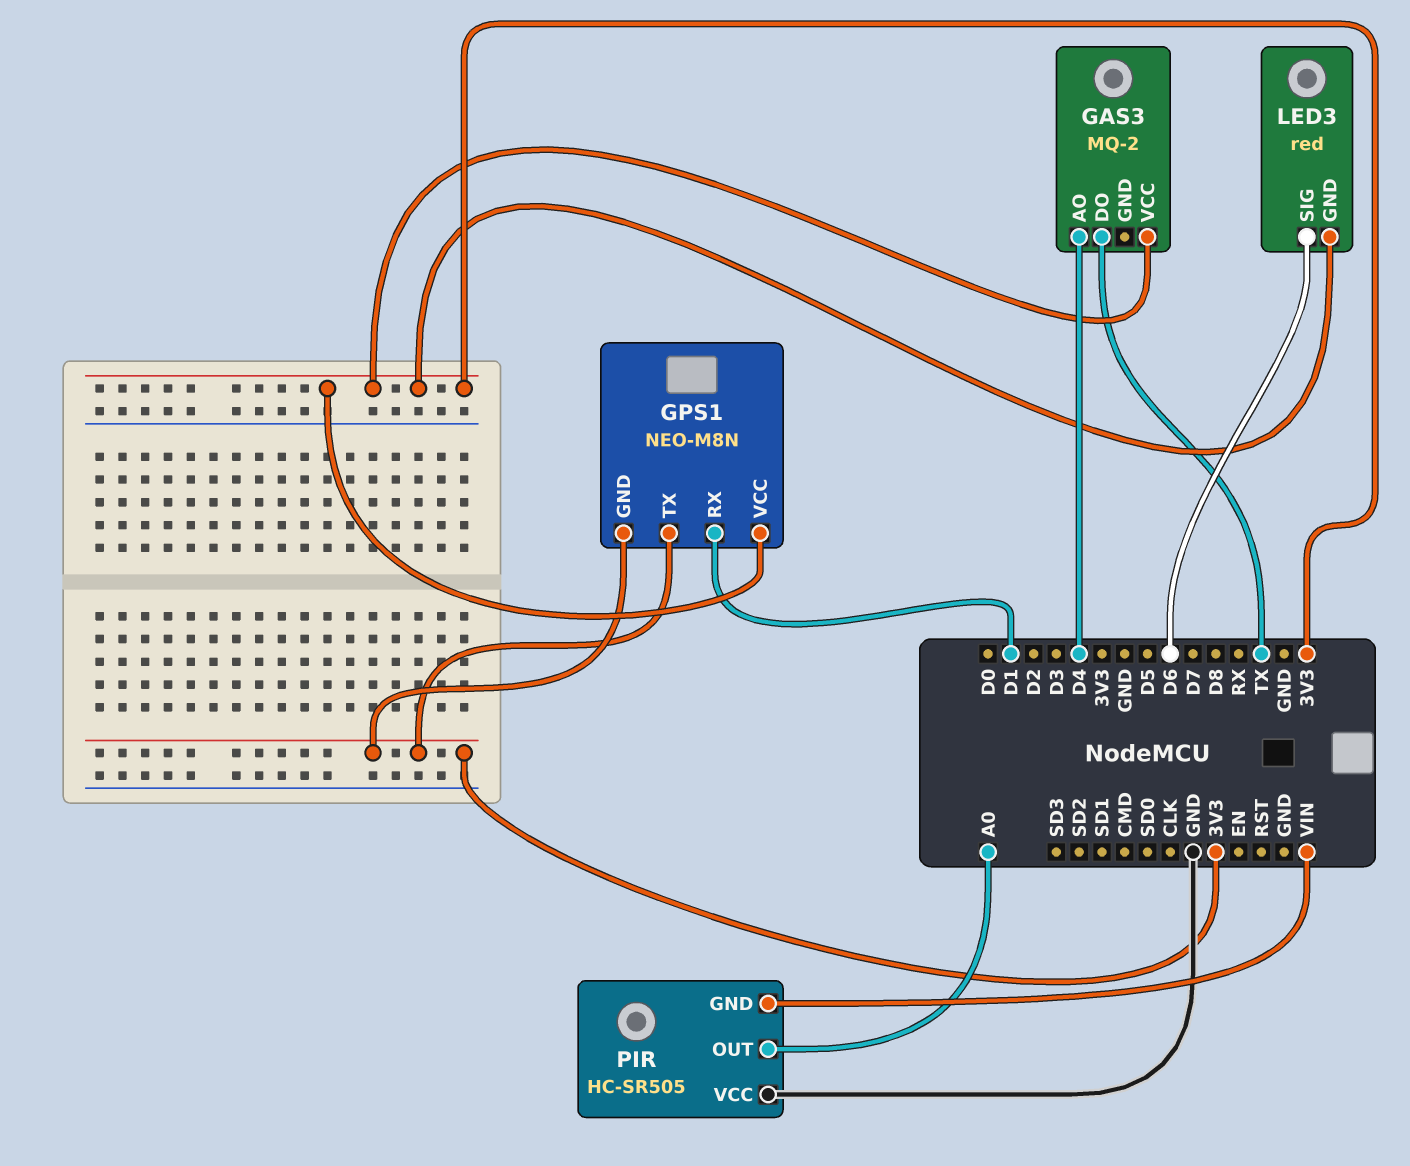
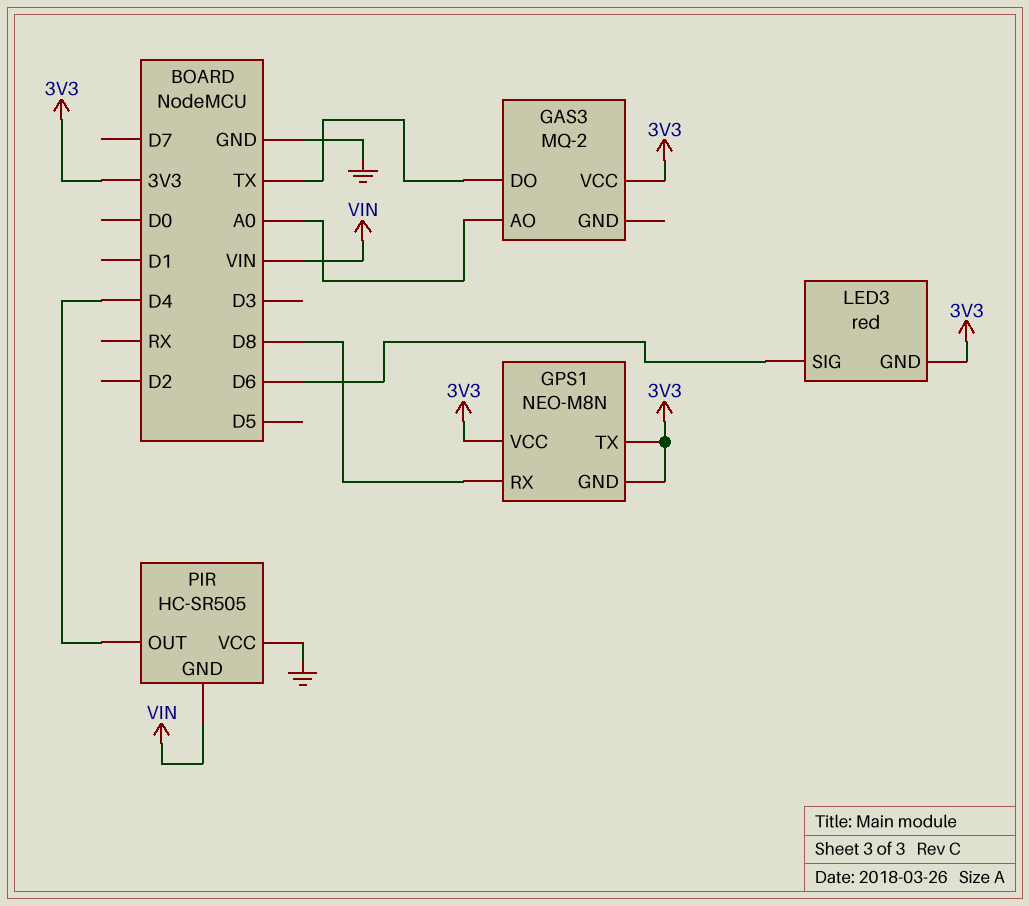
GAS3 pin AO: D4 -> A0
GPS1 pin RX: D1 -> D8
PIR pin OUT: A0 -> D4

